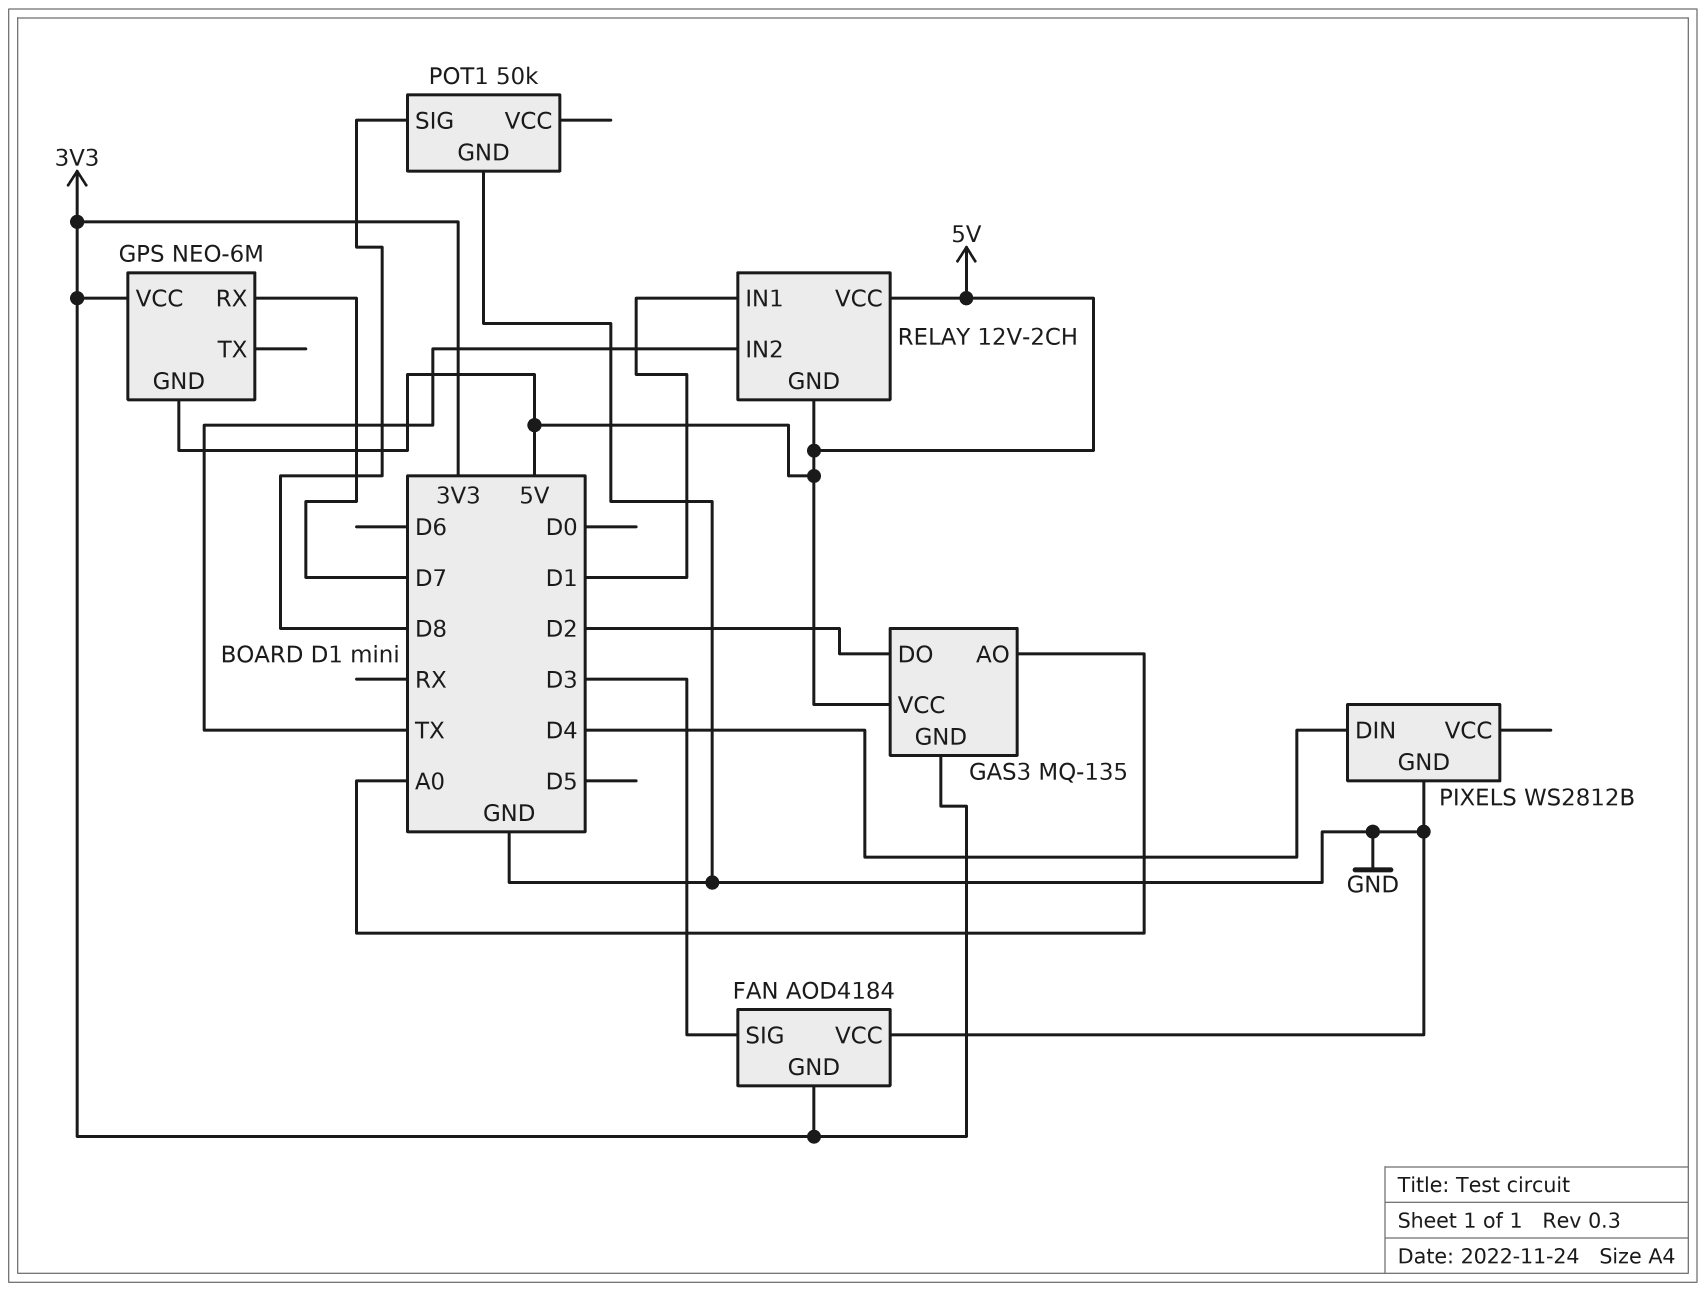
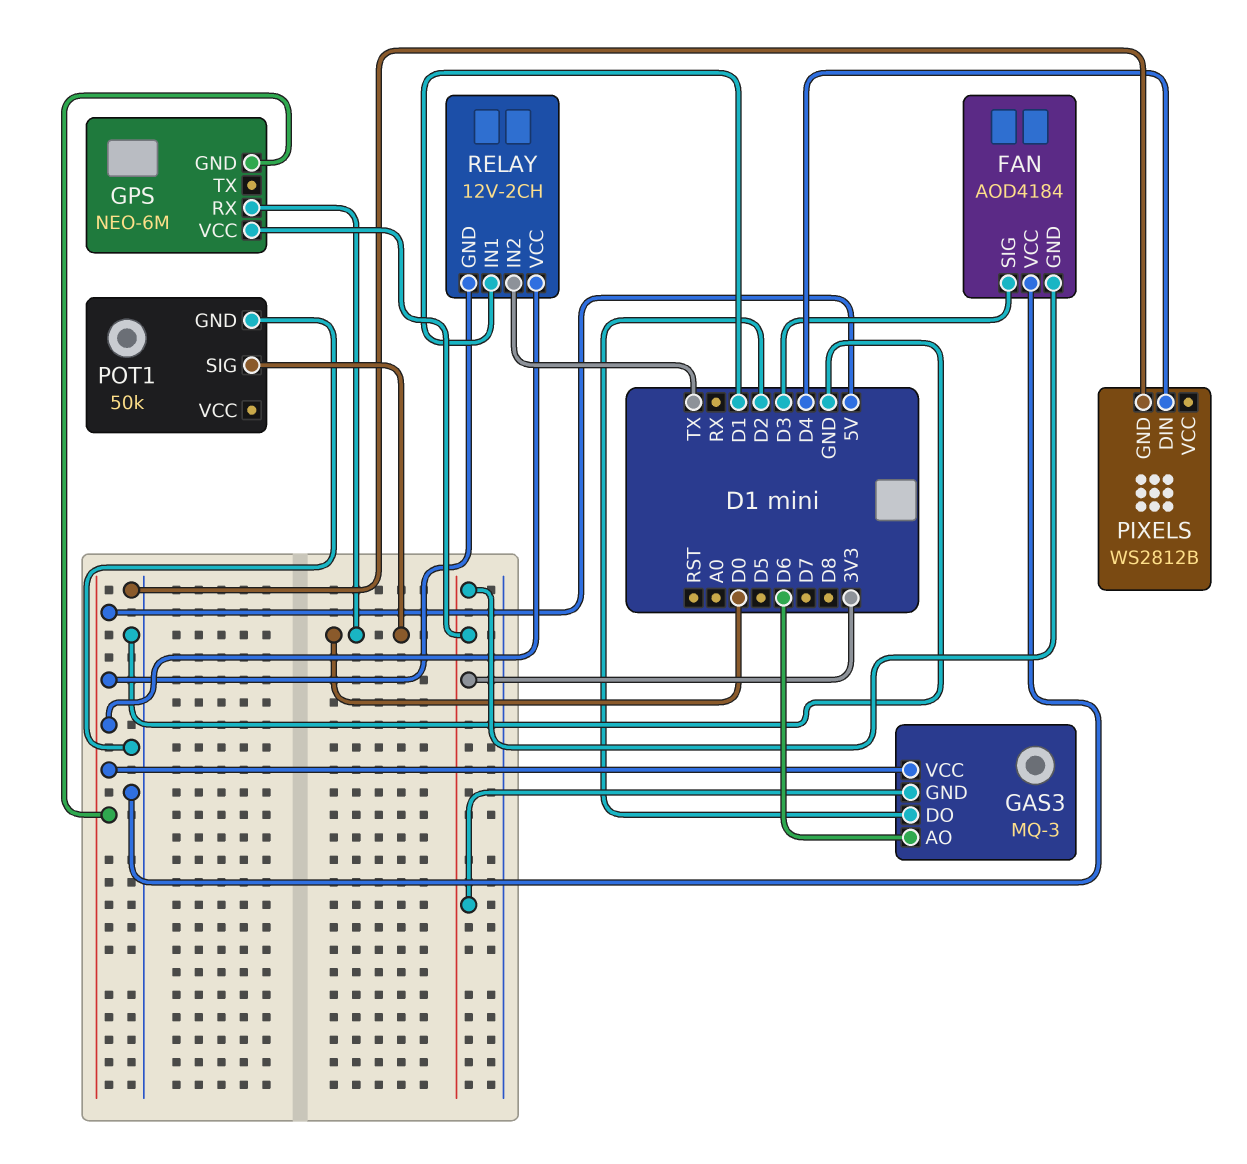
GAS3: MQ-135 -> MQ-3
GAS3 pin AO: A0 -> D6
GPS pin RX: D7 -> D0
POT1 pin SIG: D8 -> D0

